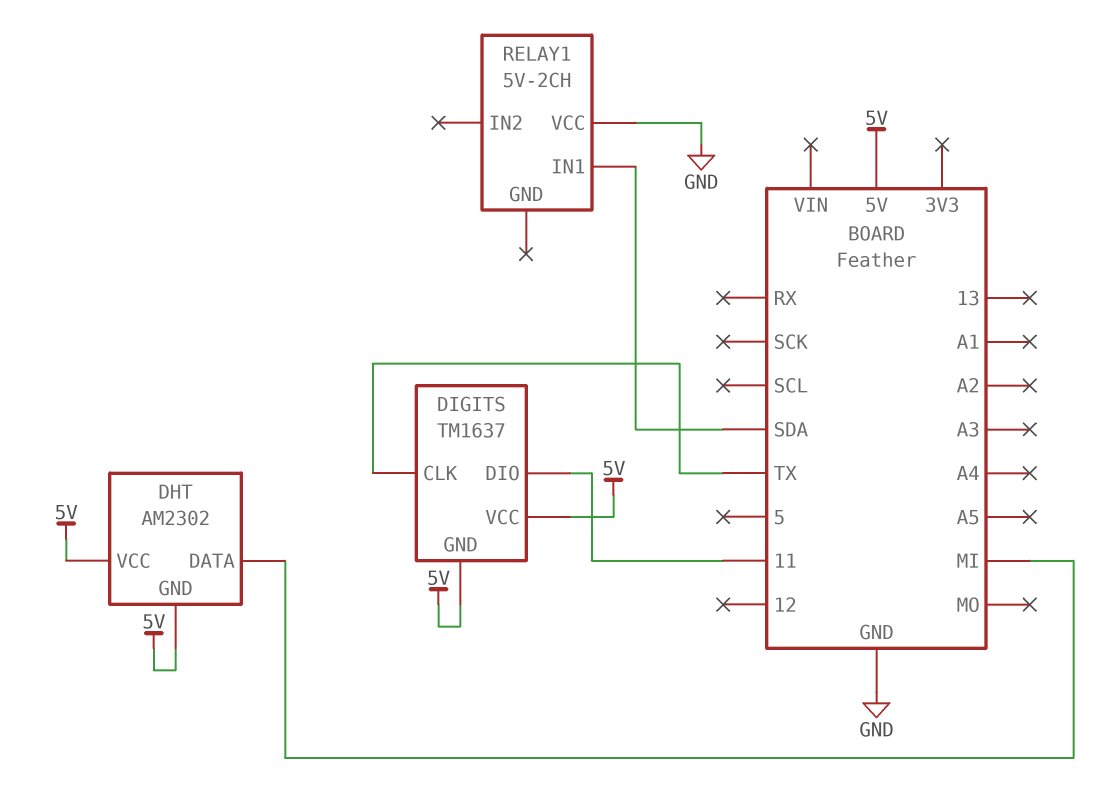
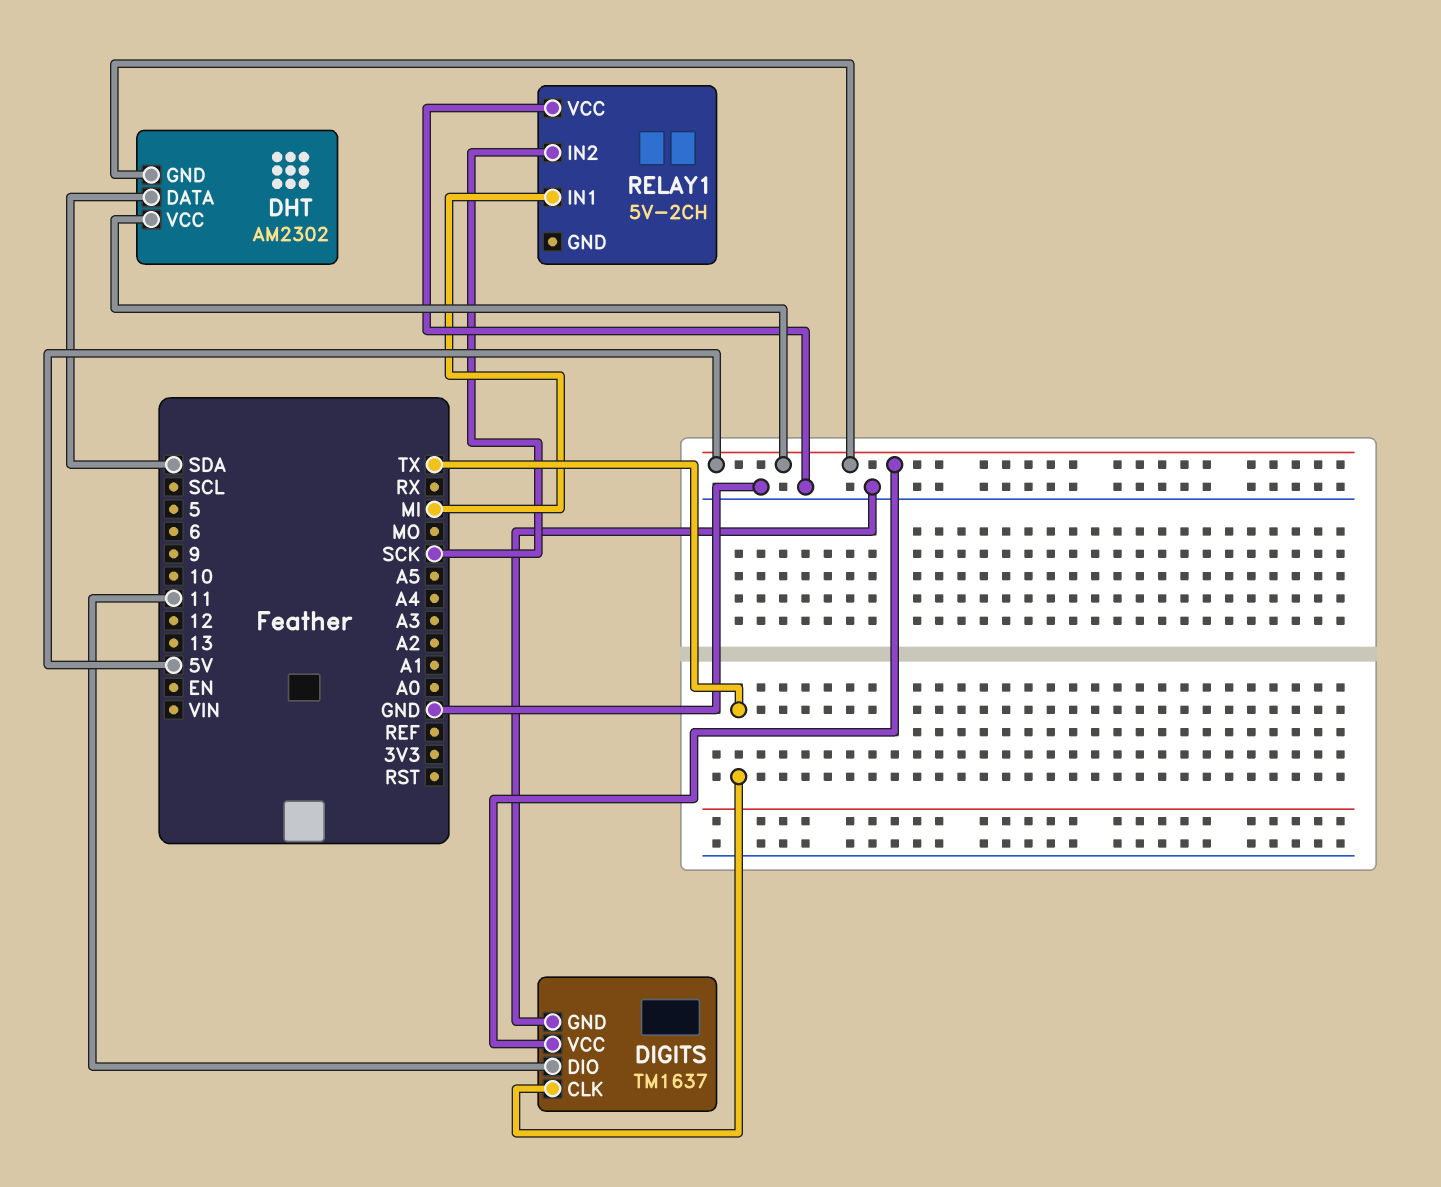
DHT pin DATA: MI -> SDA
DIGITS pin GND: 5V -> GND
RELAY1 pin IN1: SDA -> MI
RELAY1 pin IN2: none -> SCK

